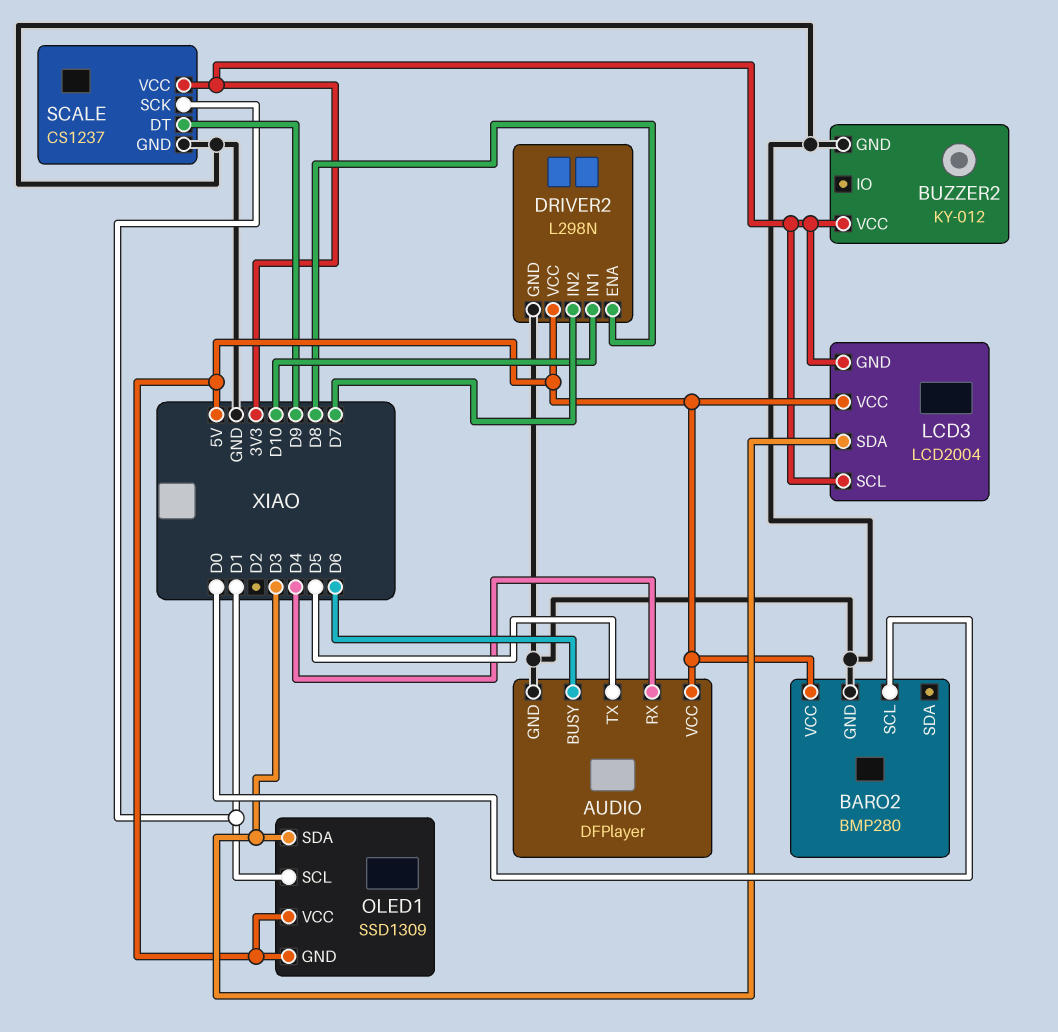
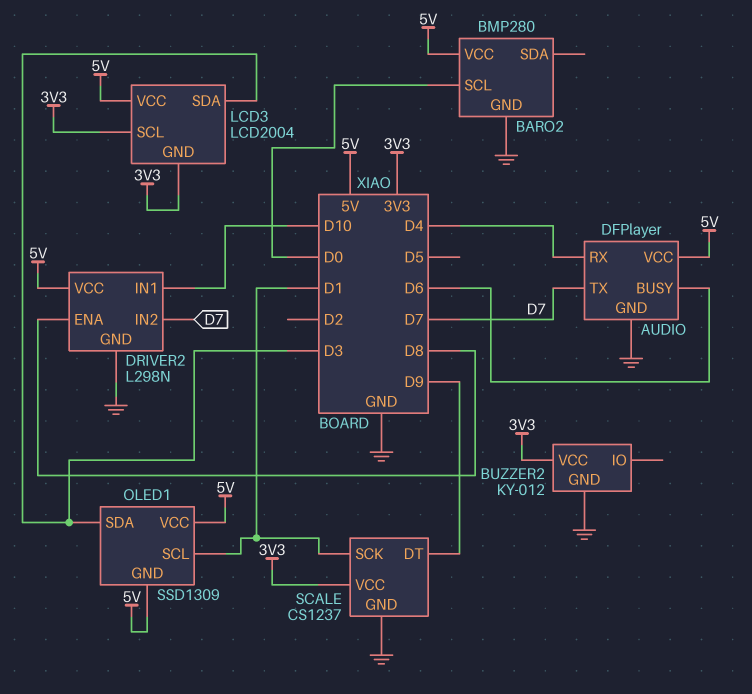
AUDIO pin TX: D5 -> D7

